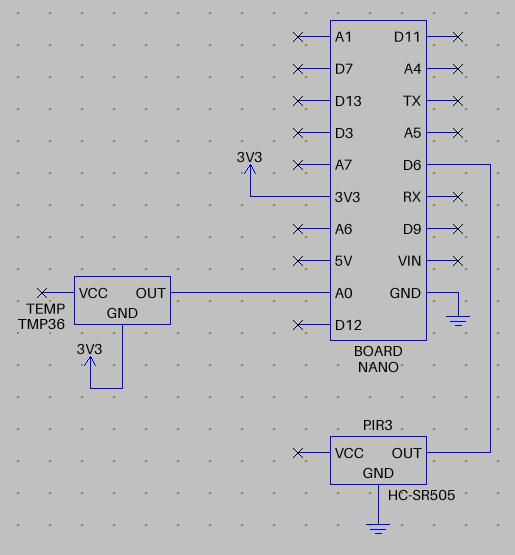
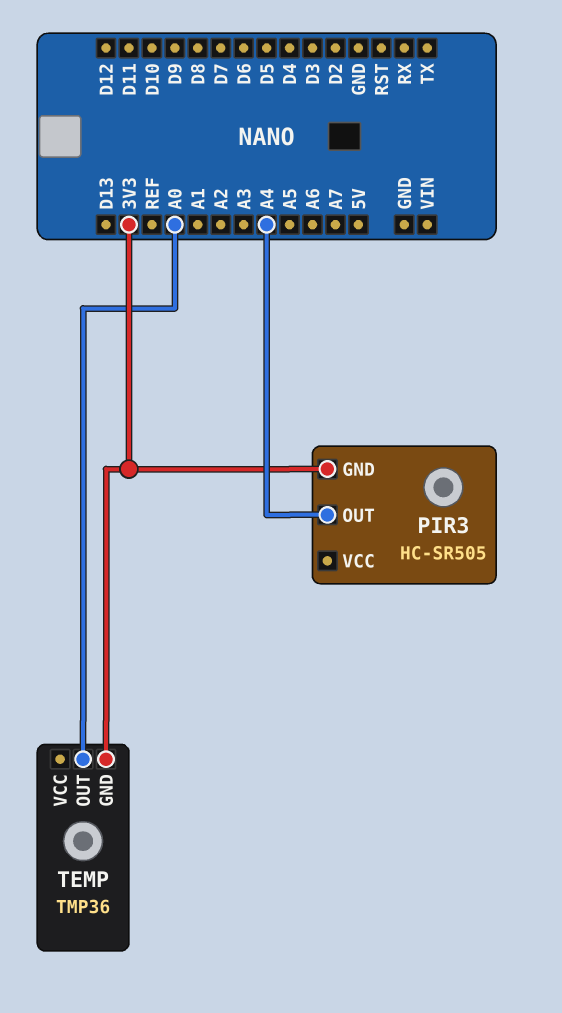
PIR3 pin GND: GND -> 3V3
PIR3 pin OUT: D6 -> A4

